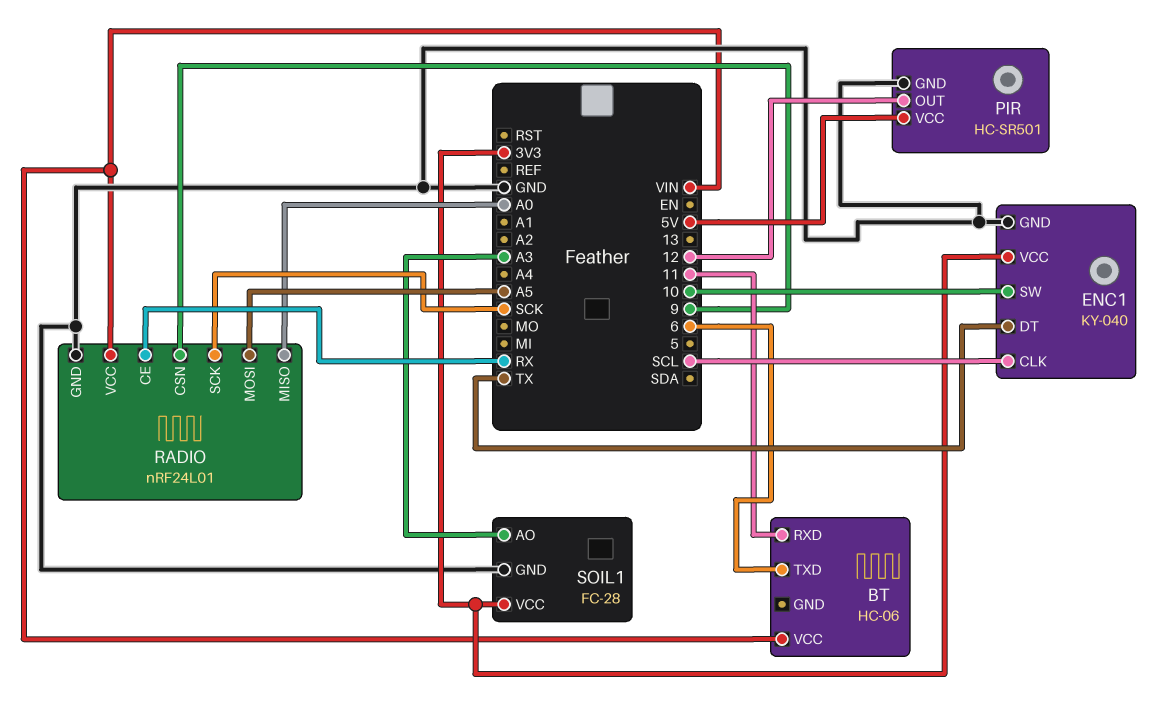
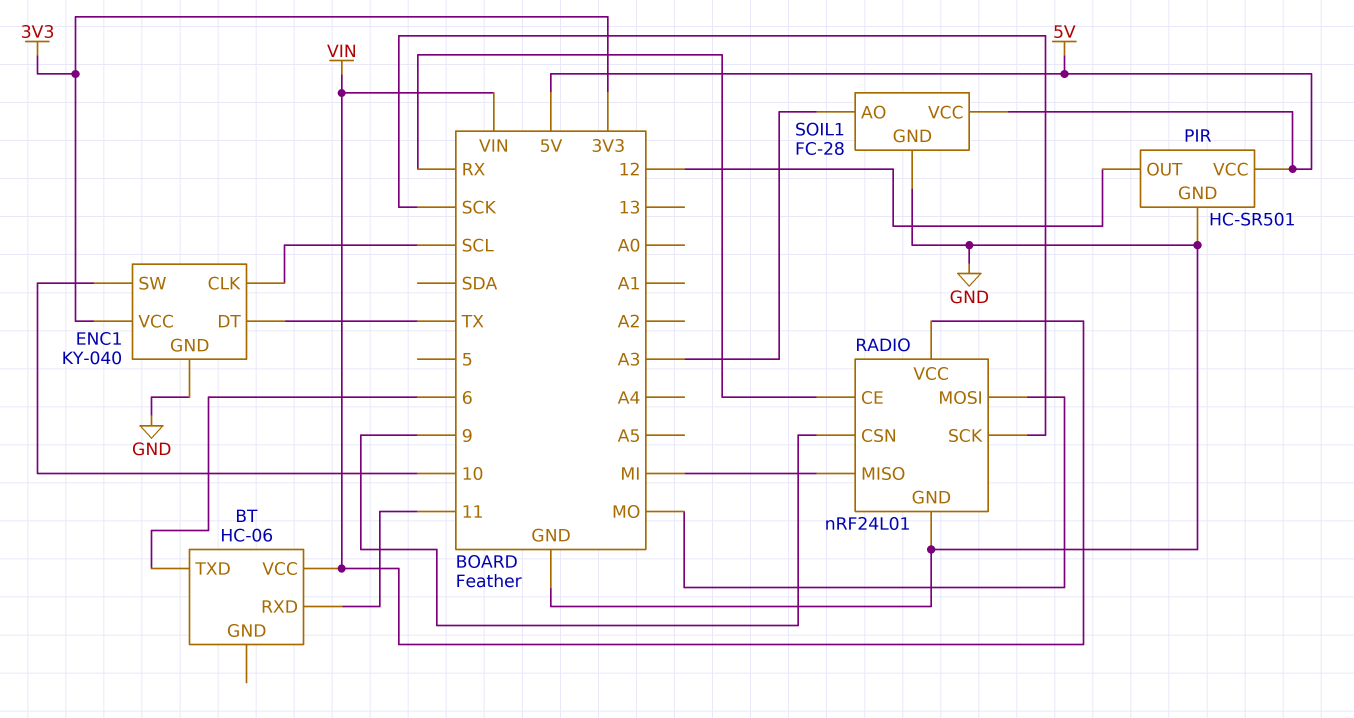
RADIO pin MISO: A0 -> MI
RADIO pin MOSI: A5 -> MO
SOIL1 pin VCC: 3V3 -> 5V

